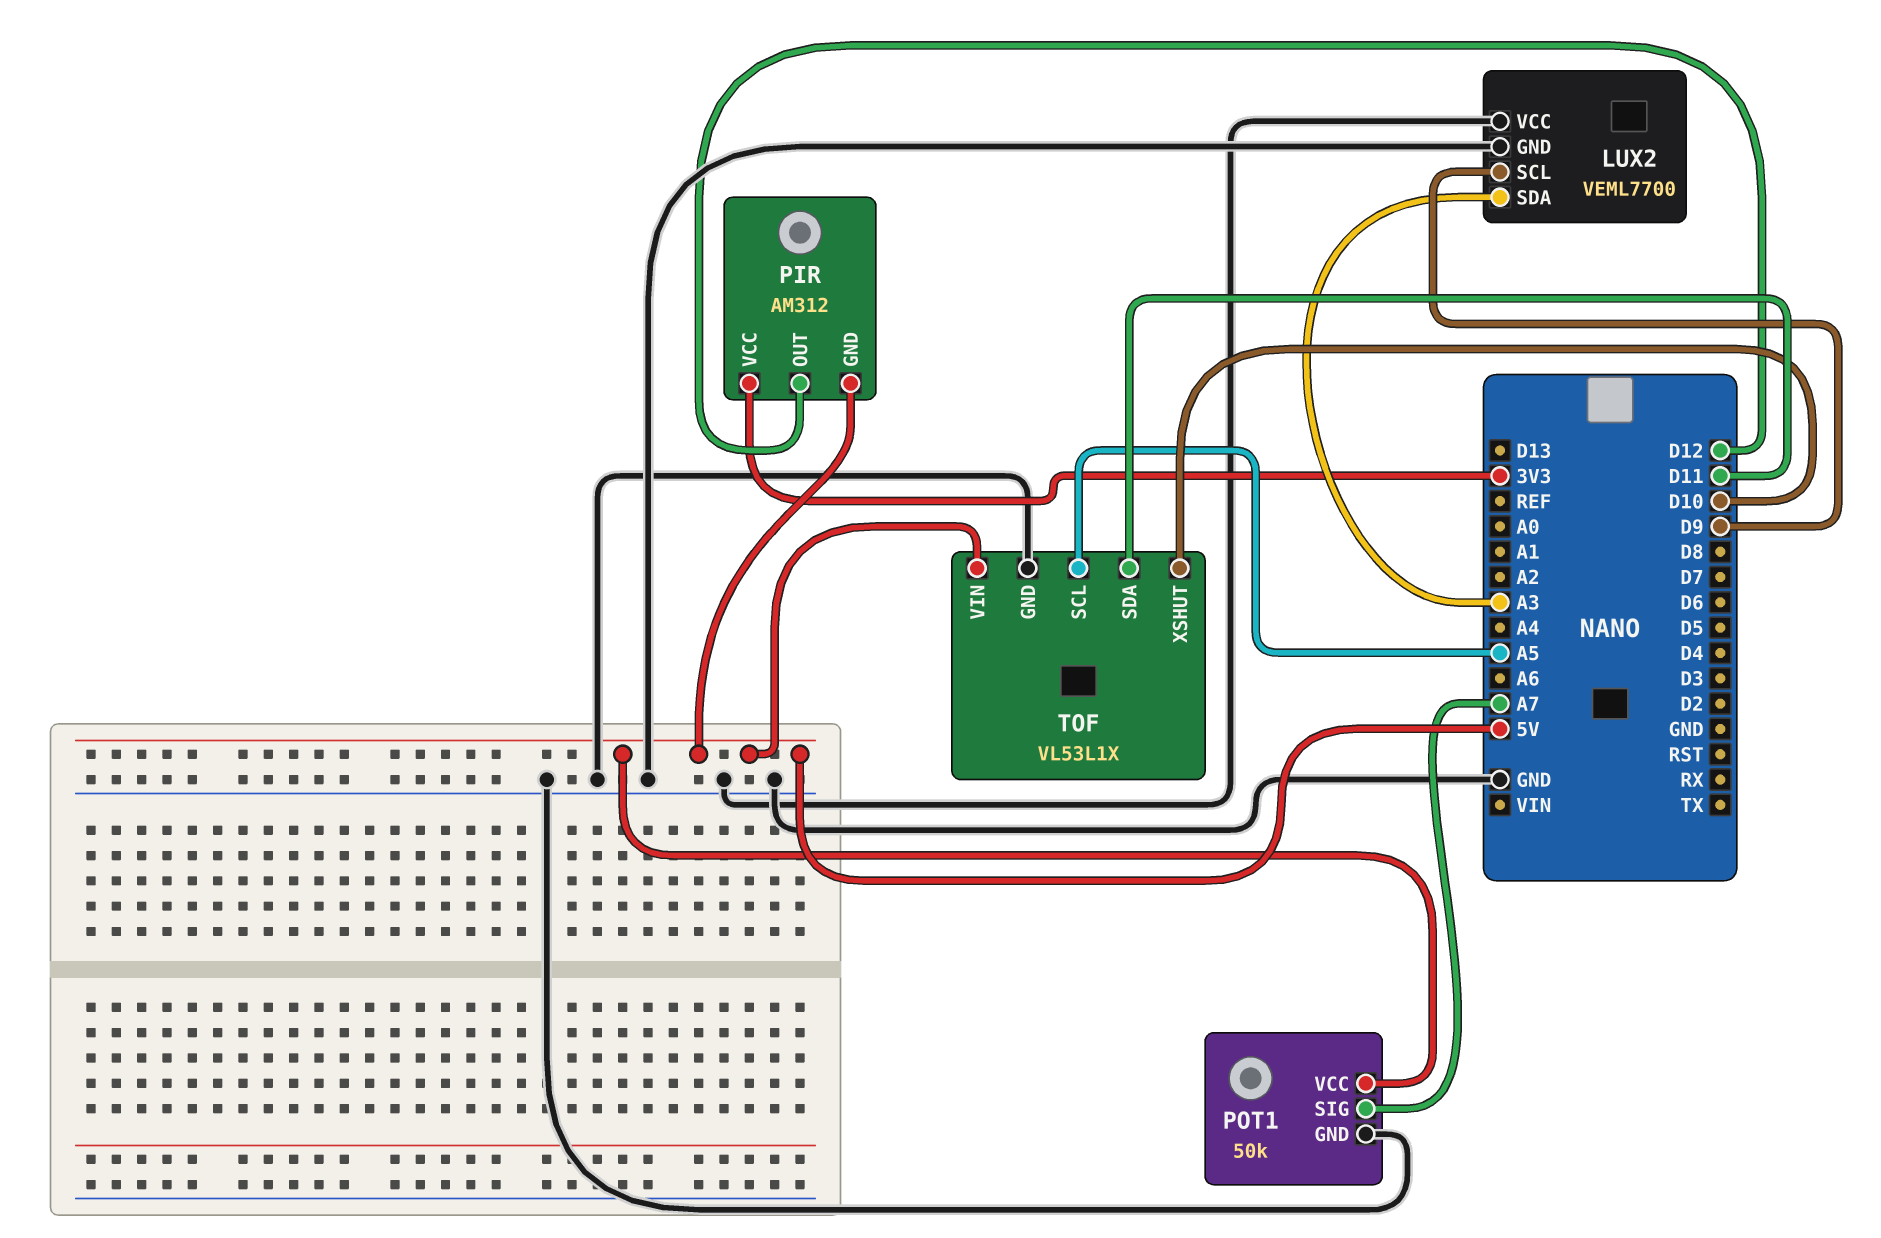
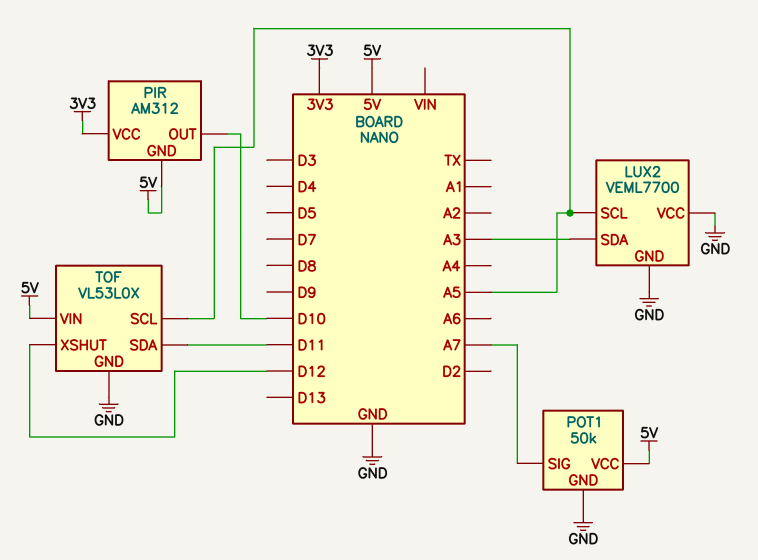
LUX2 pin SCL: D9 -> A5
PIR pin OUT: D12 -> D10
TOF: VL53L1X -> VL53L0X
TOF pin XSHUT: D10 -> D12

